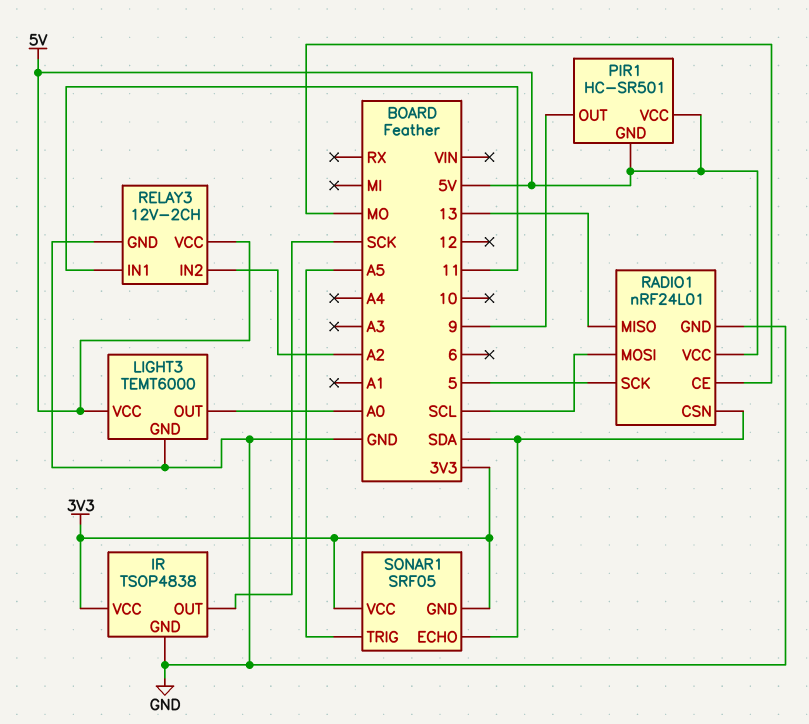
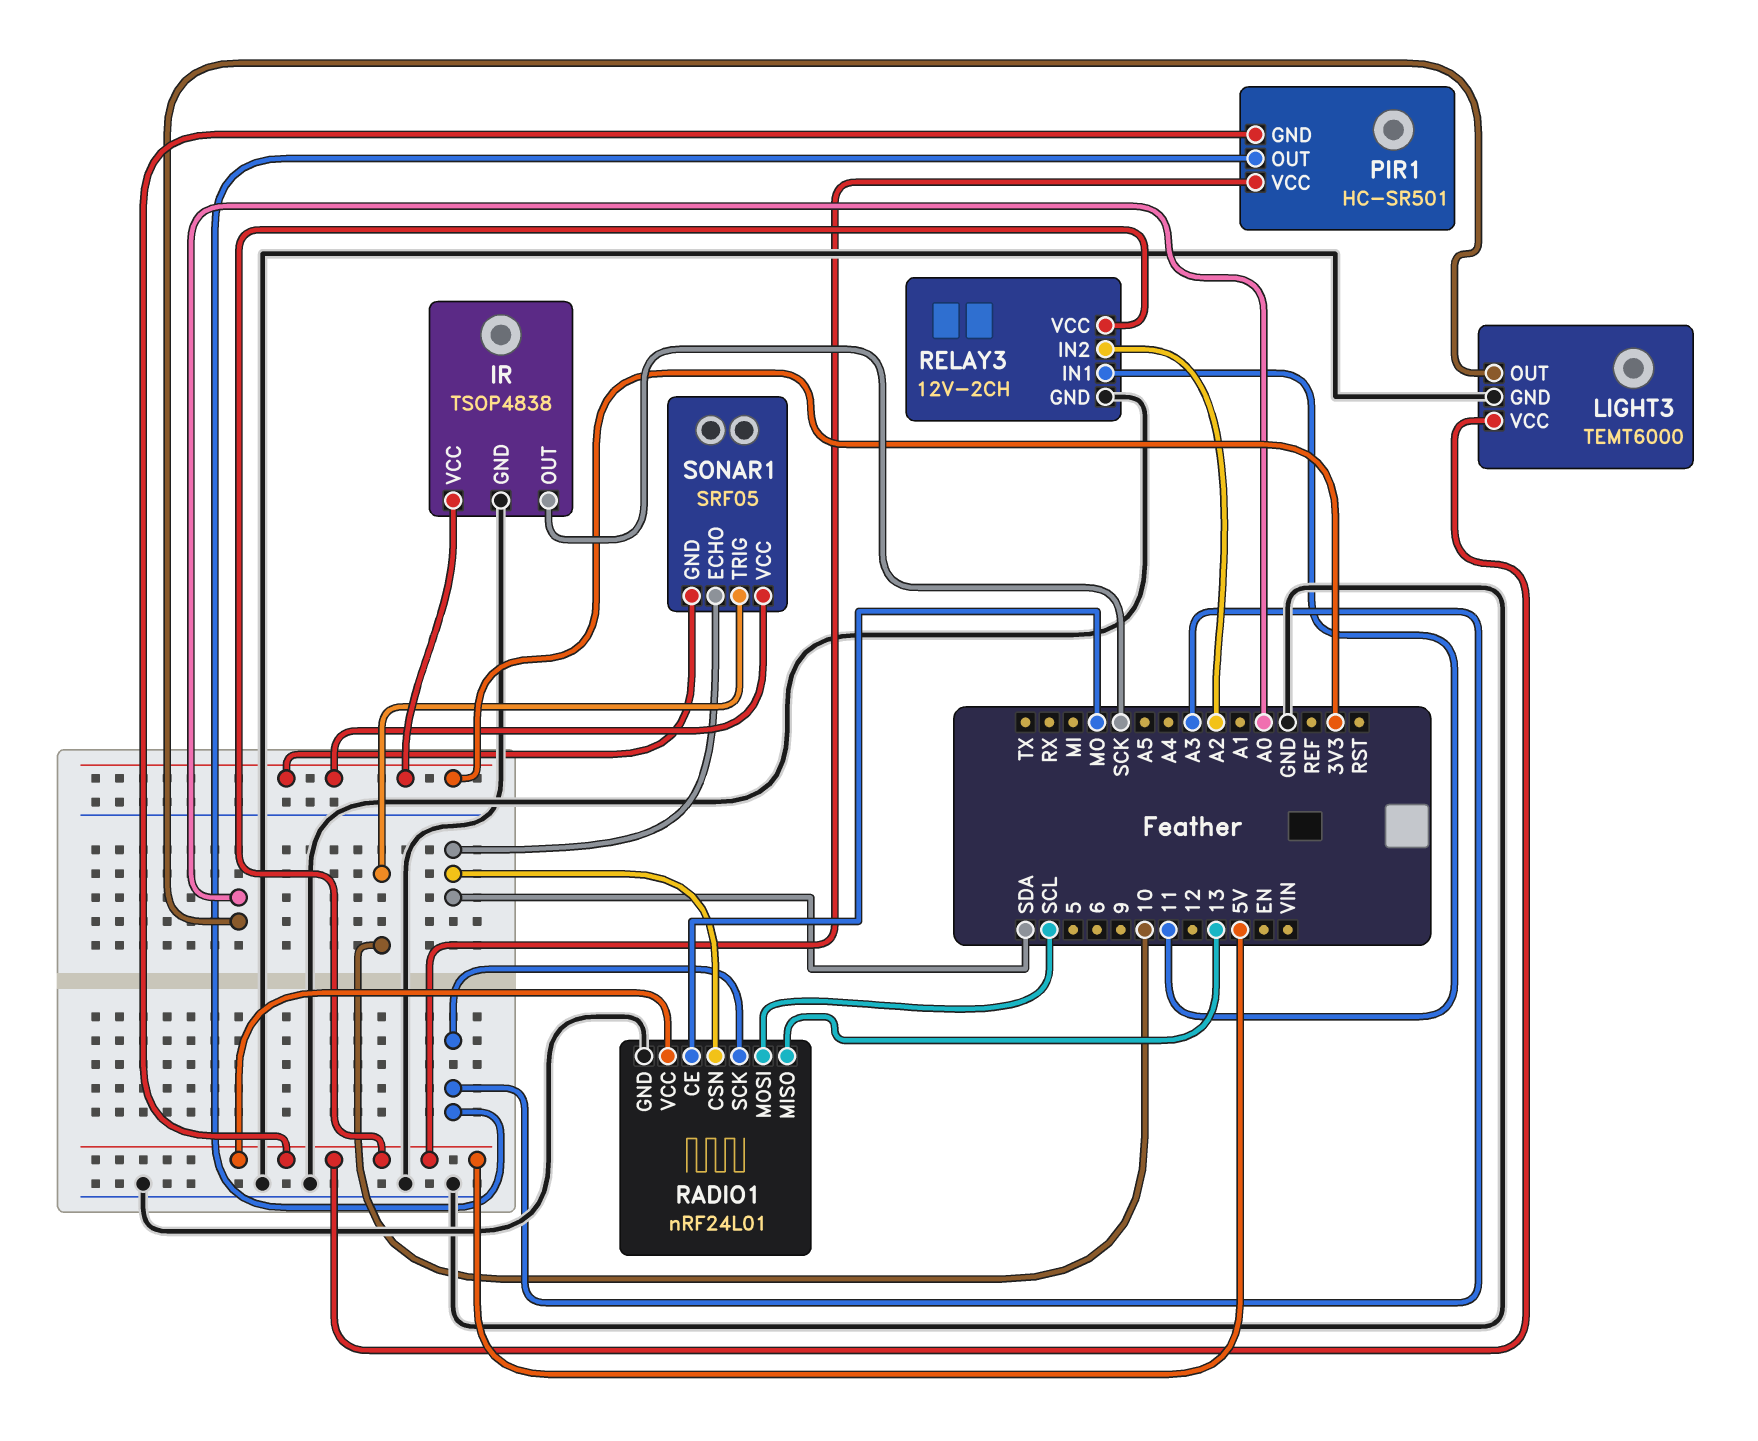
PIR1 pin OUT: 9 -> A3
RADIO1 pin SCK: 5 -> A3
SONAR1 pin TRIG: A5 -> 10

